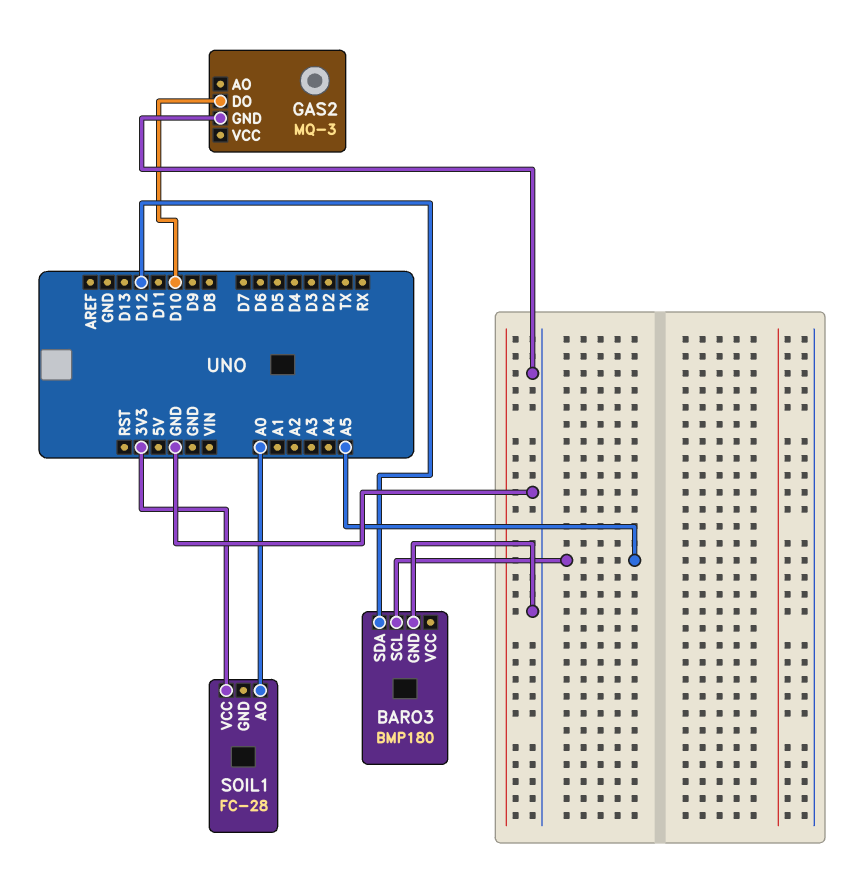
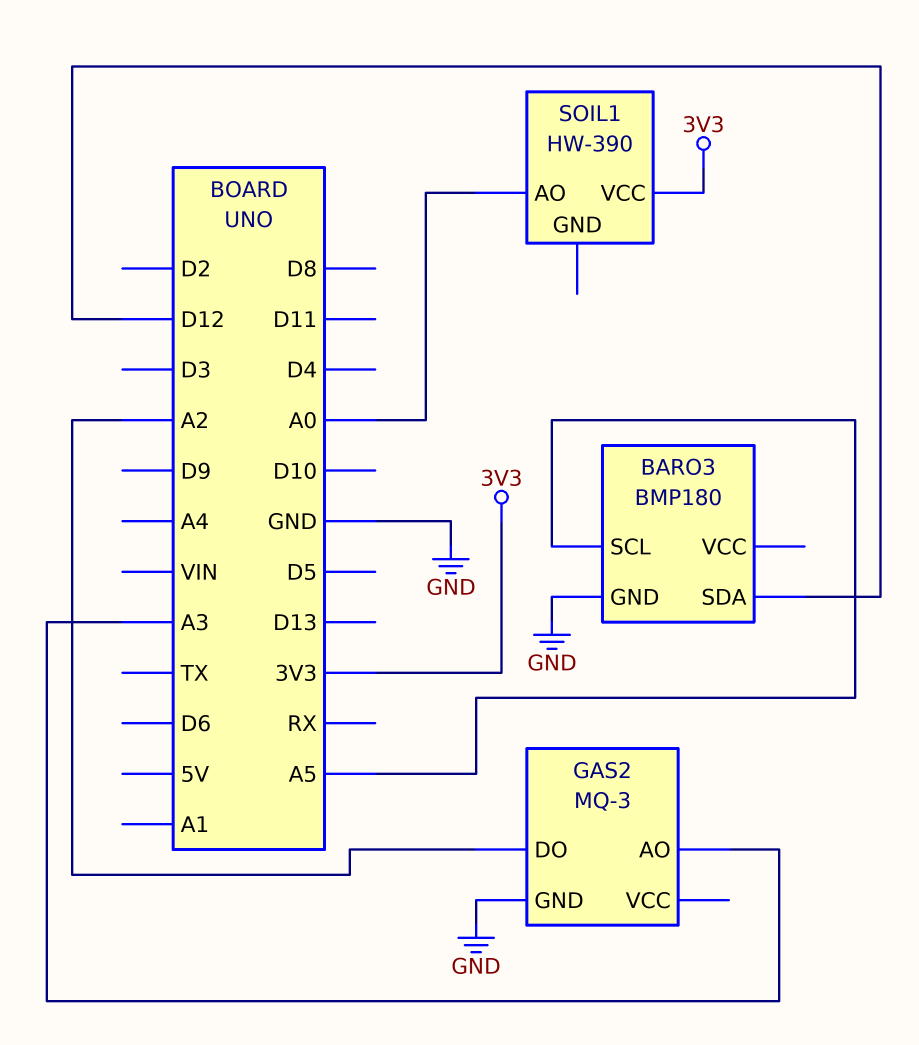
GAS2 pin AO: none -> A3
GAS2 pin DO: D10 -> A2
SOIL1: FC-28 -> HW-390

